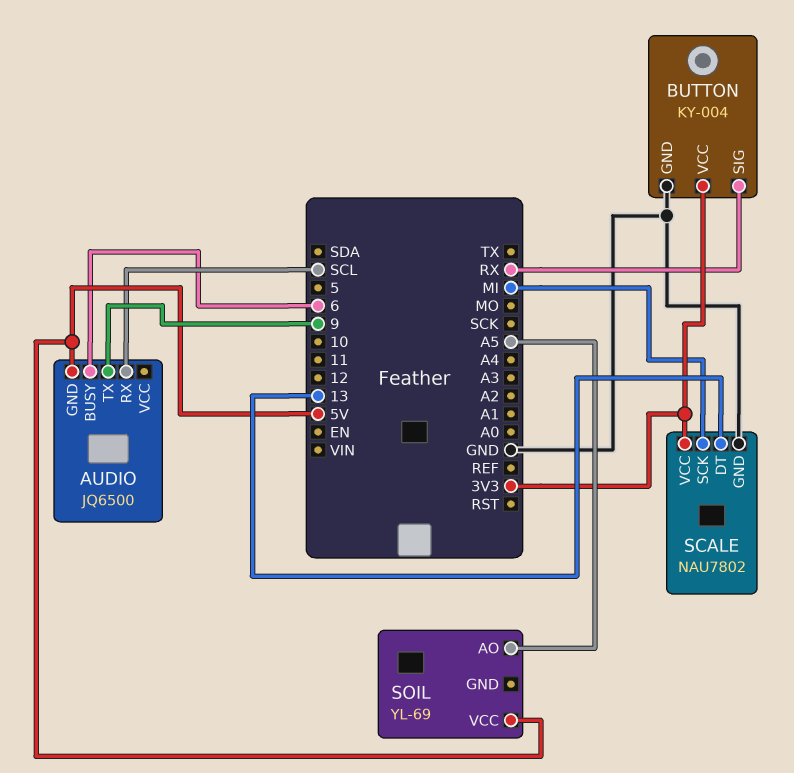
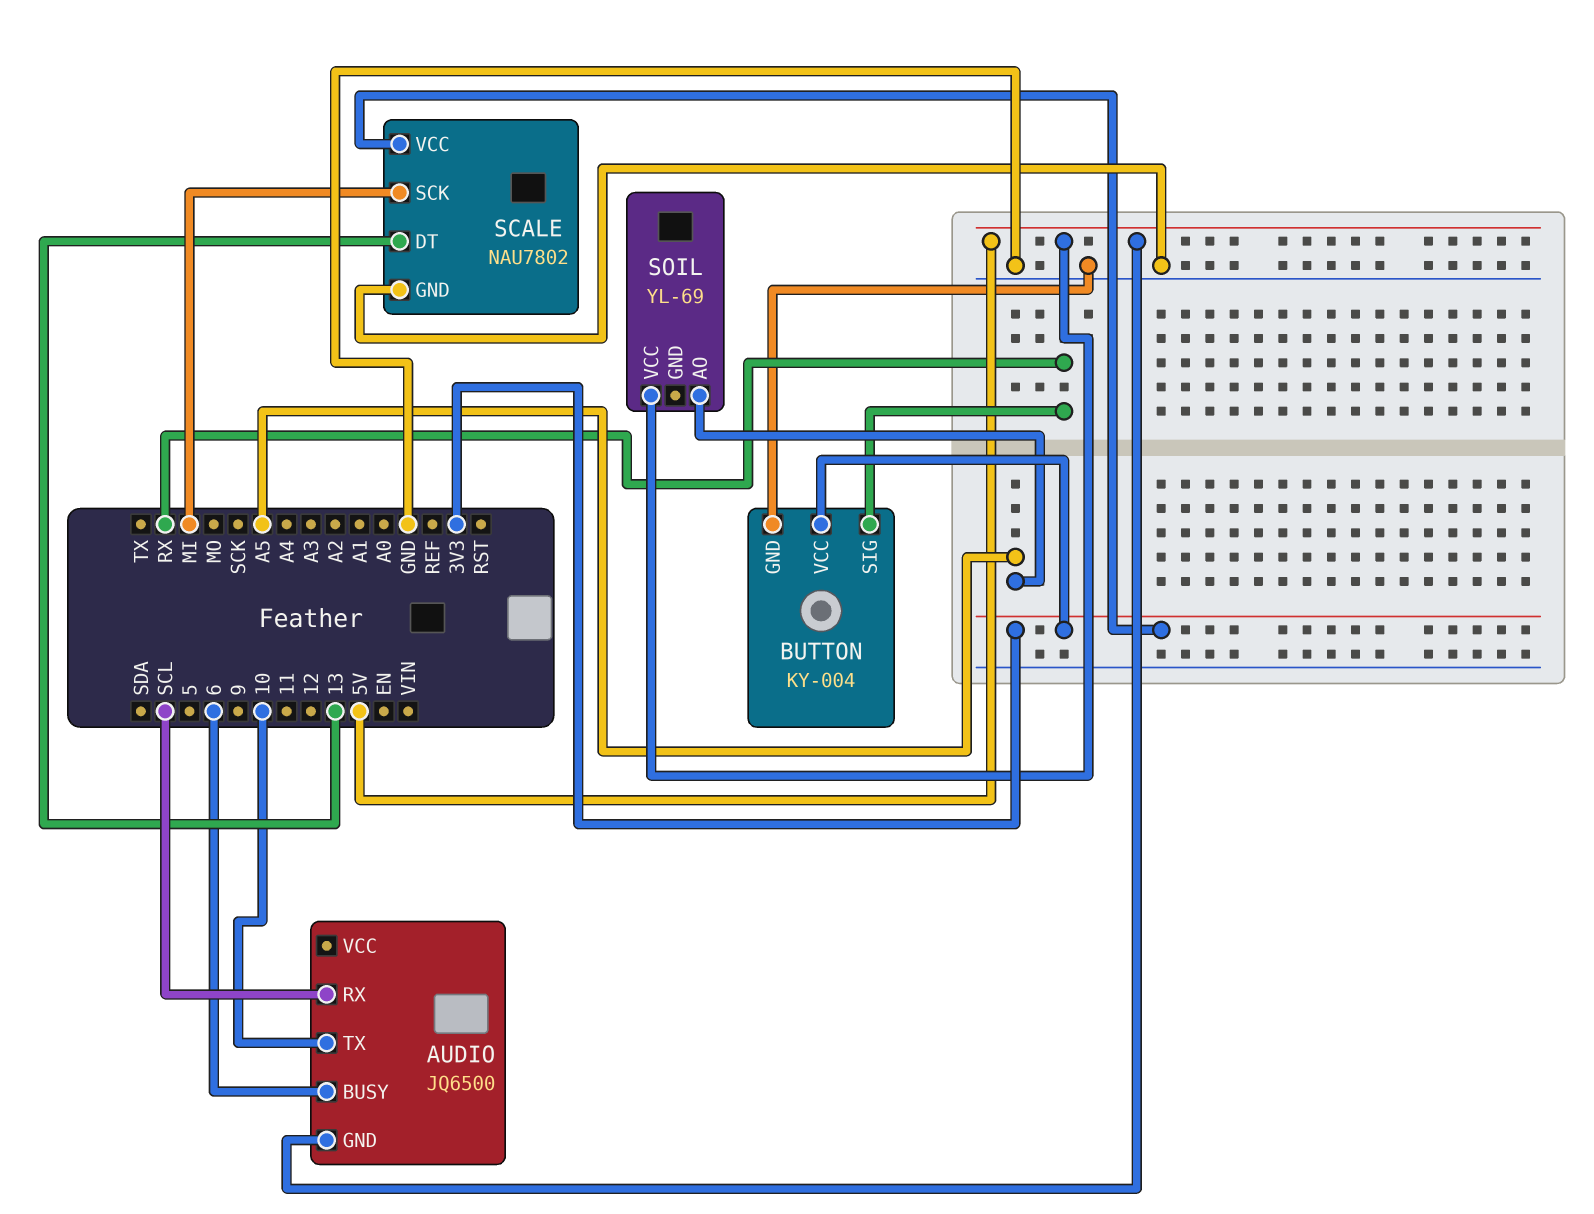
AUDIO pin TX: 9 -> 10

